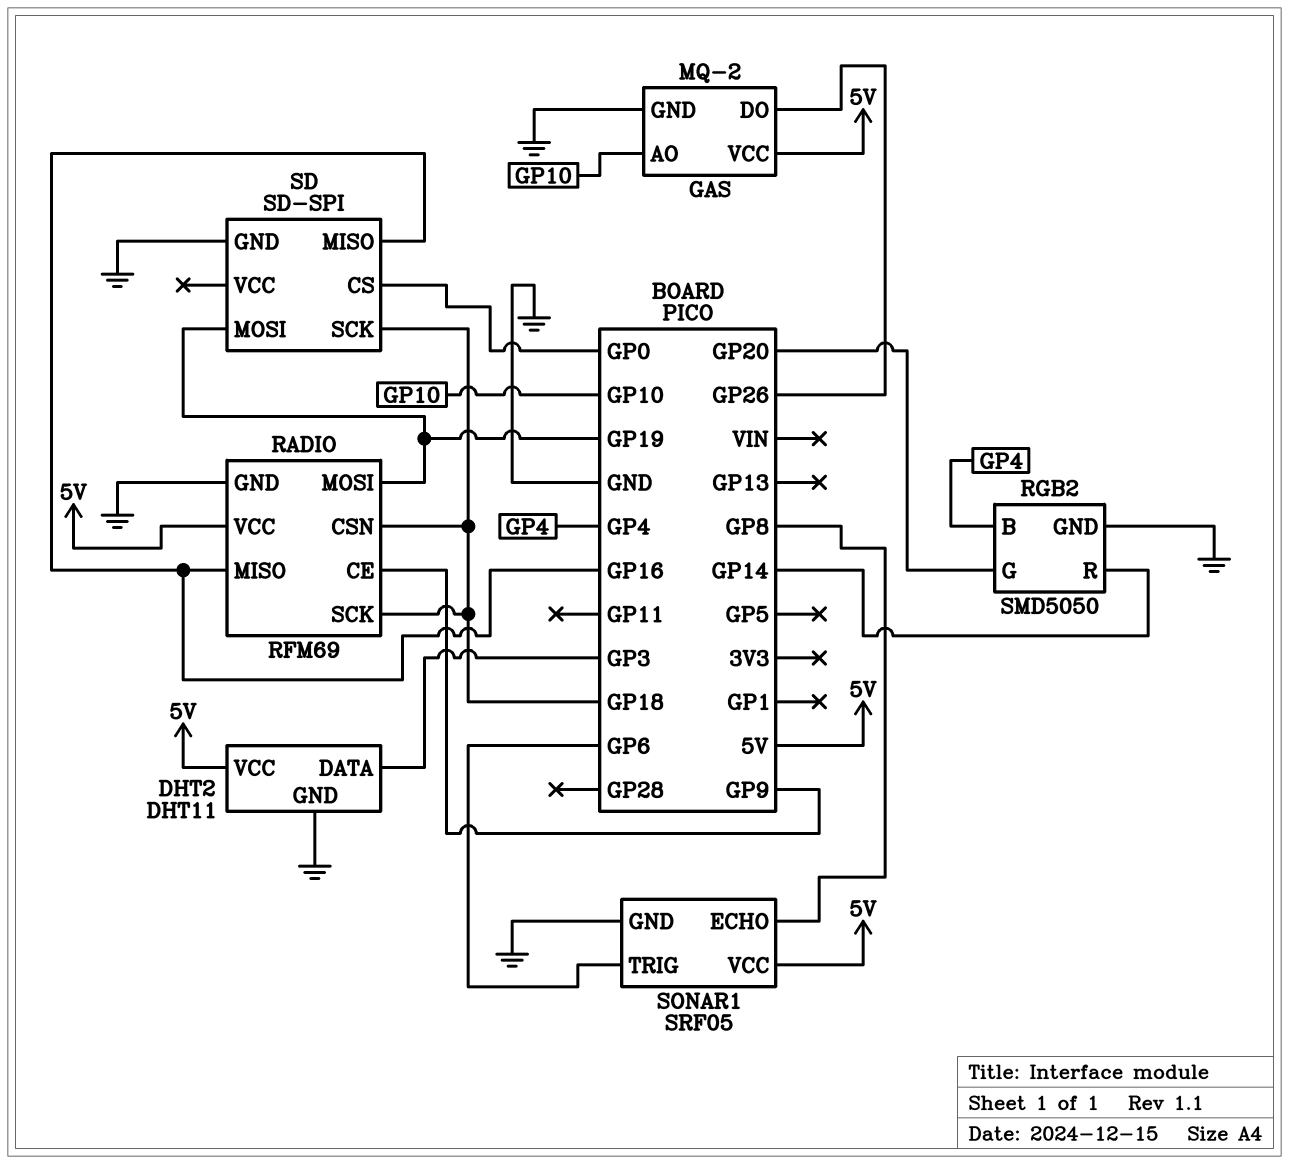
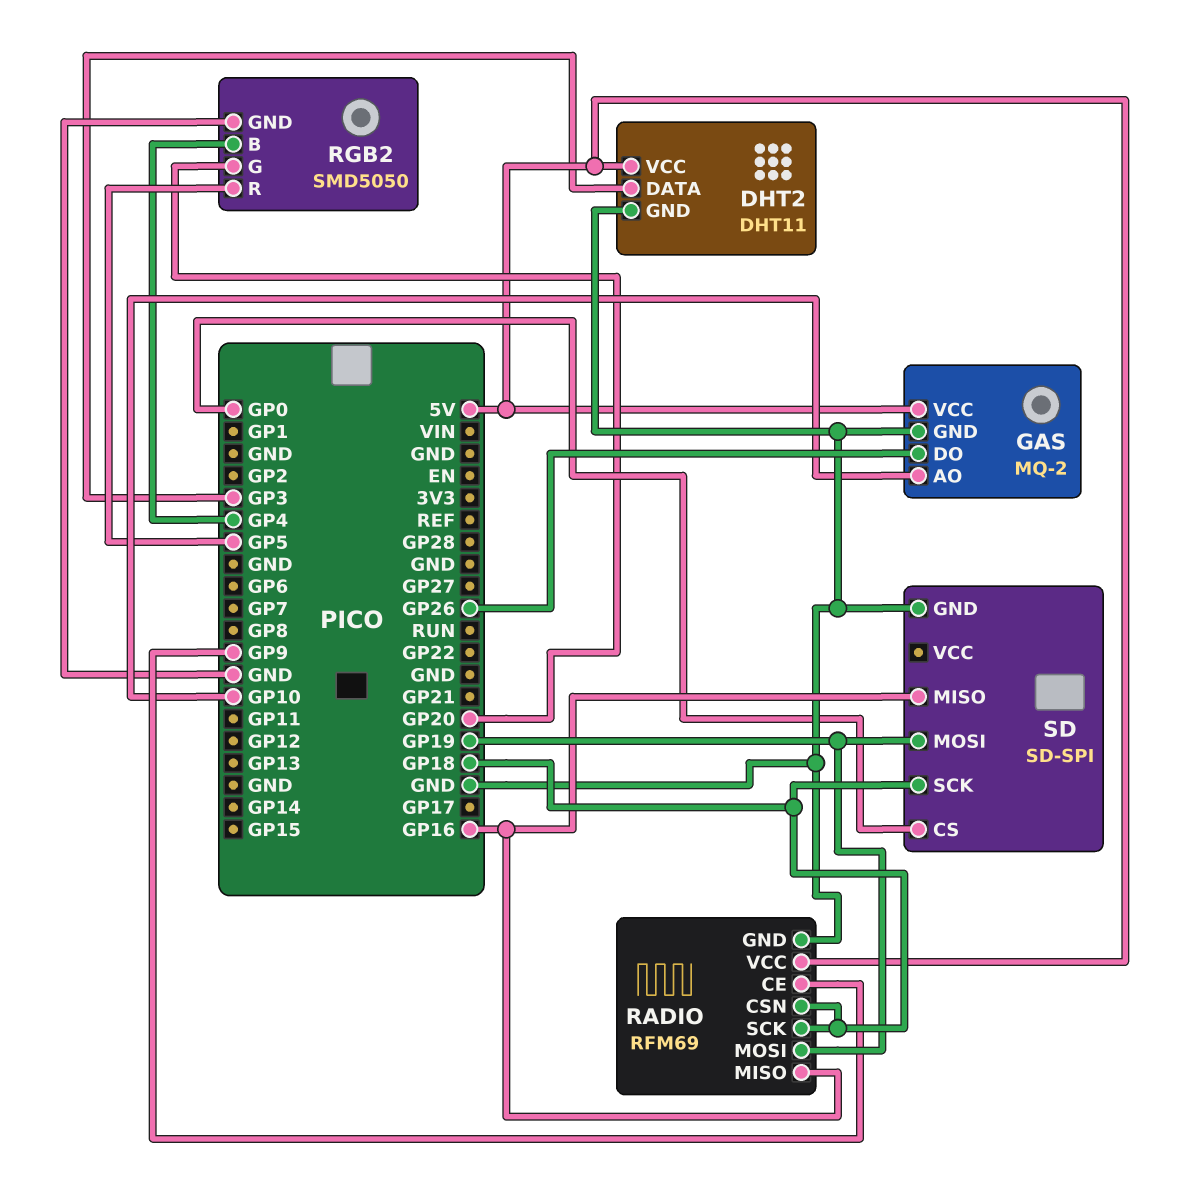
RGB2 pin R: GP14 -> GP5
SONAR1: SRF05 -> none
SONAR1 pin ECHO: GP8 -> none
SONAR1 pin GND: GND -> none
SONAR1 pin TRIG: GP6 -> none
SONAR1 pin VCC: 5V -> none

